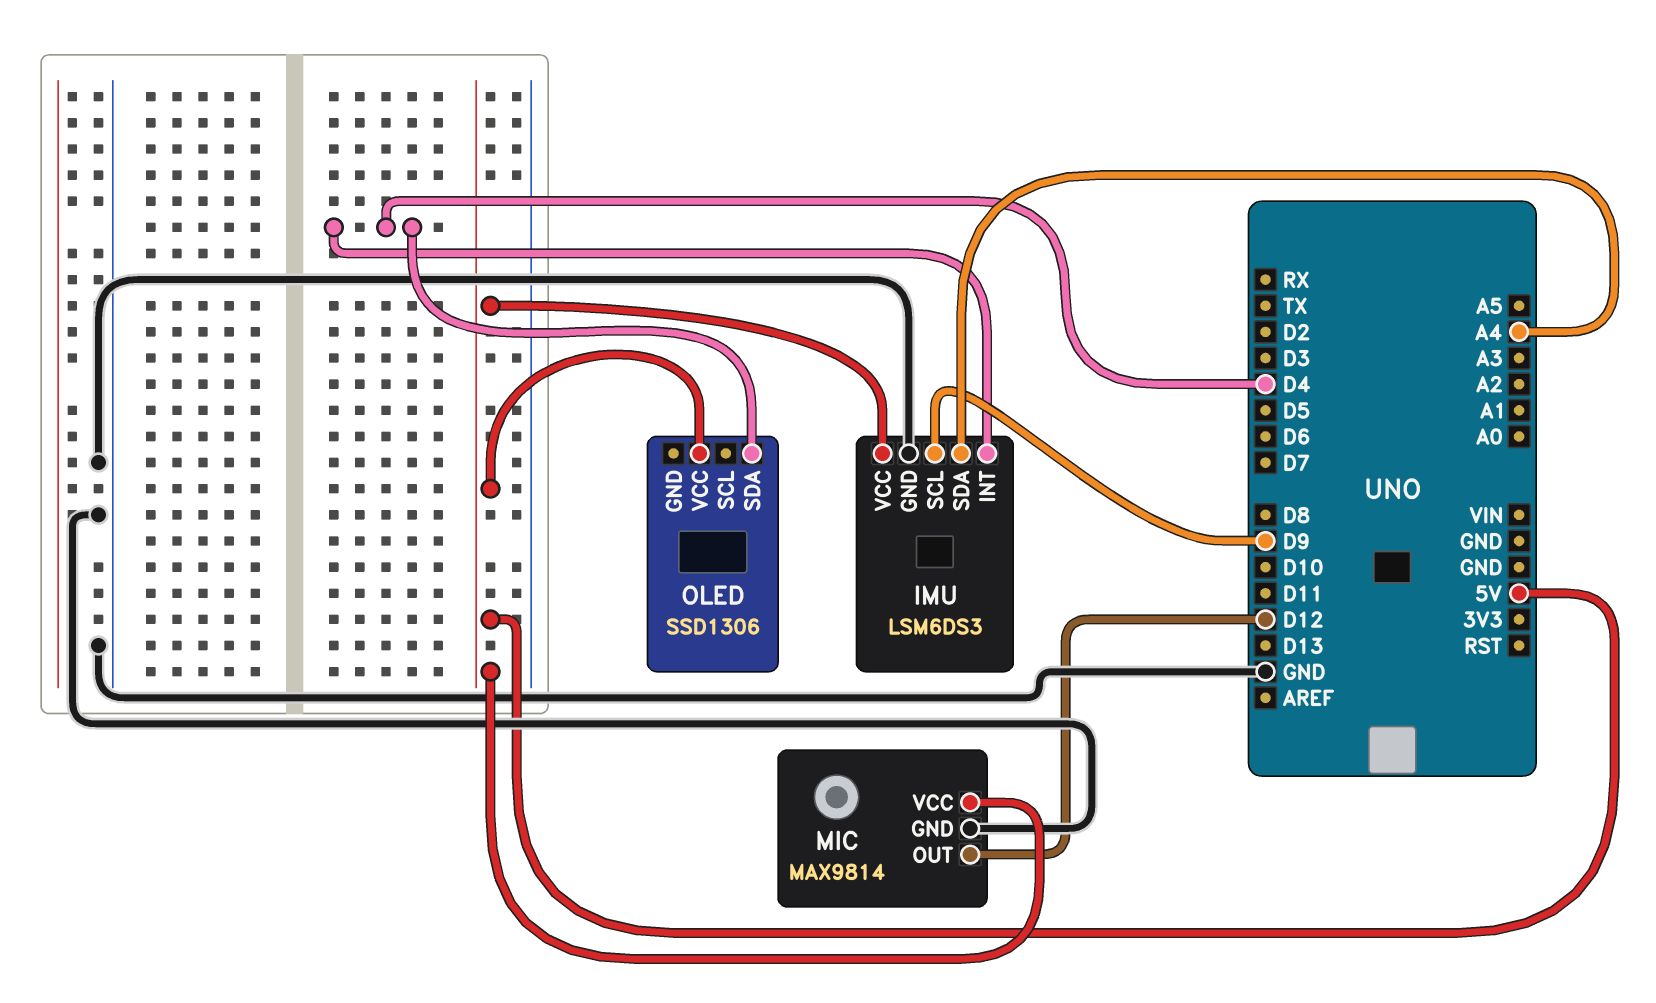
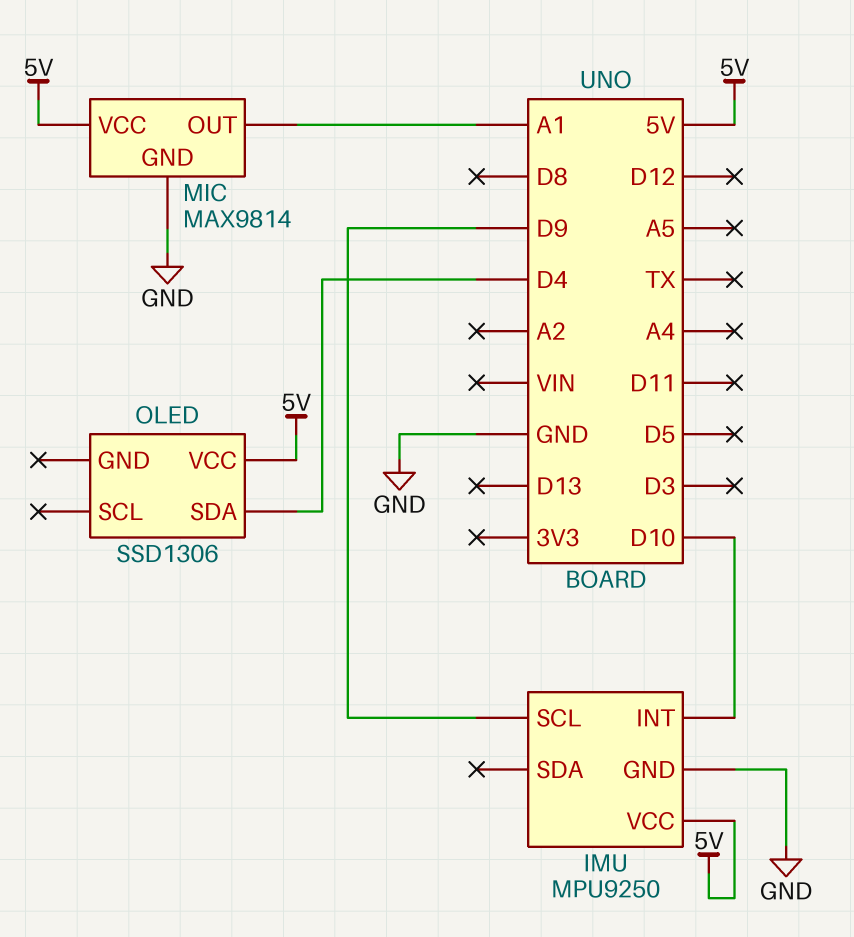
IMU: LSM6DS3 -> MPU9250
IMU pin INT: D4 -> D10
IMU pin SDA: A4 -> none
MIC pin OUT: D12 -> A1

